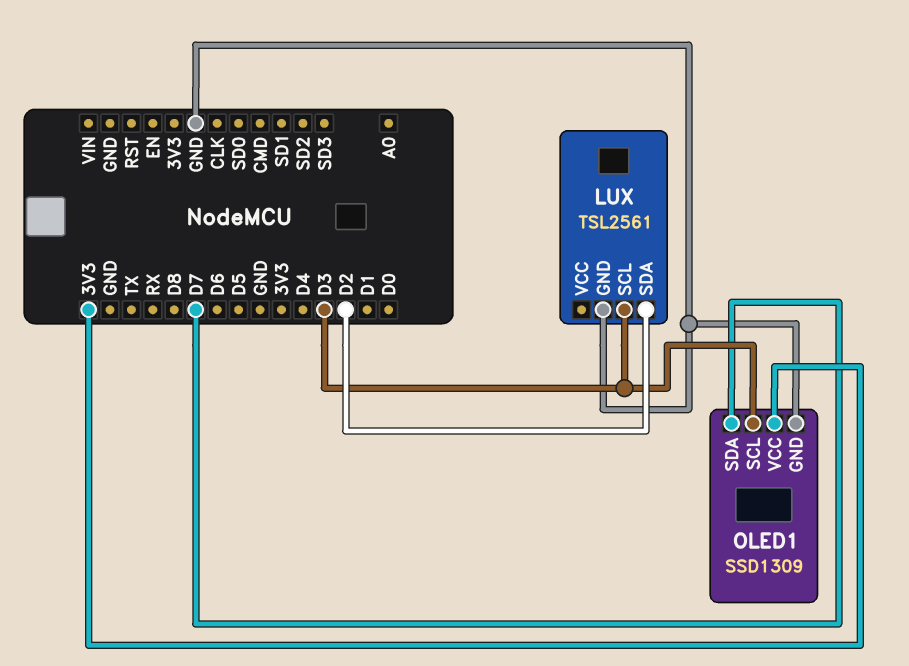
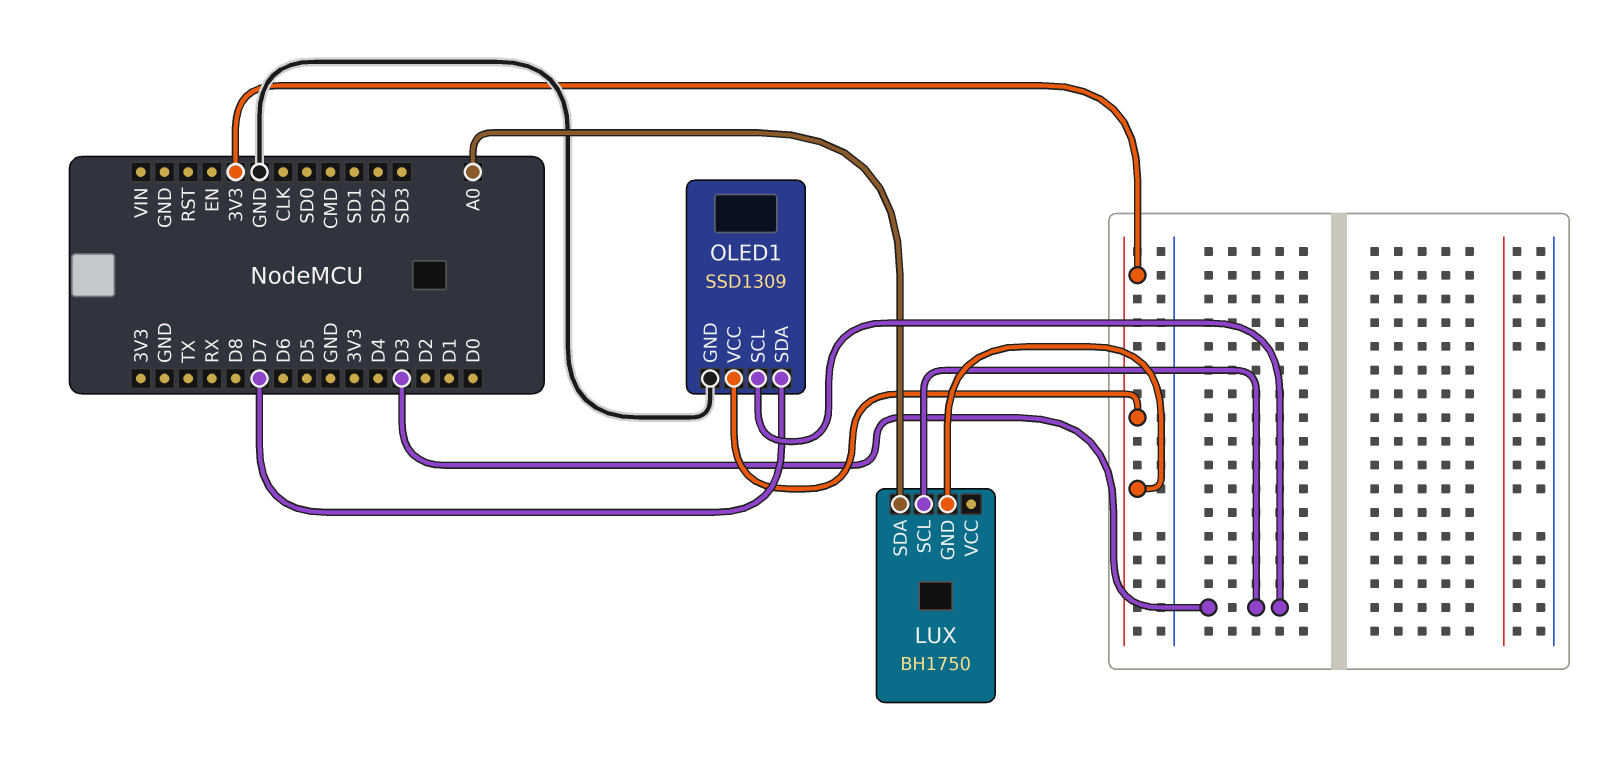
LUX: TSL2561 -> BH1750
LUX pin GND: GND -> 3V3
LUX pin SDA: D2 -> A0

